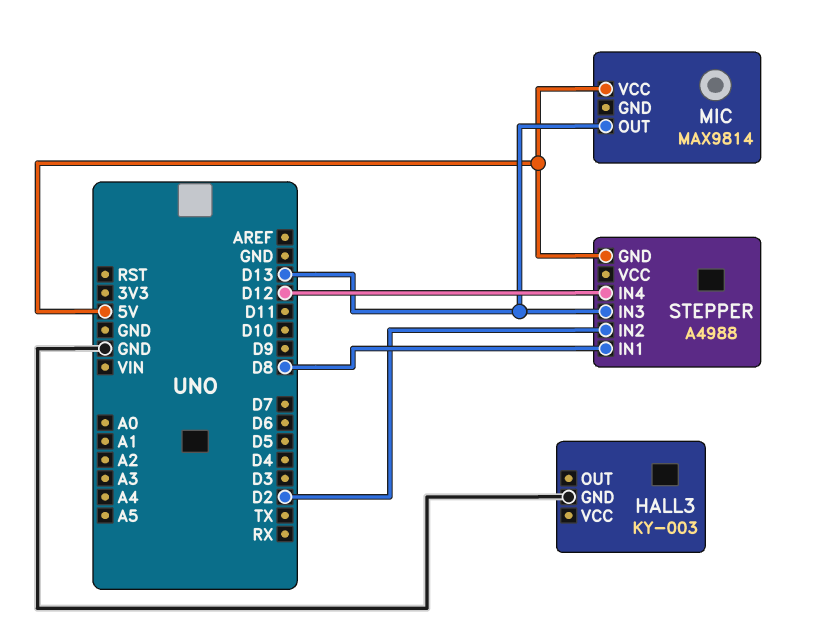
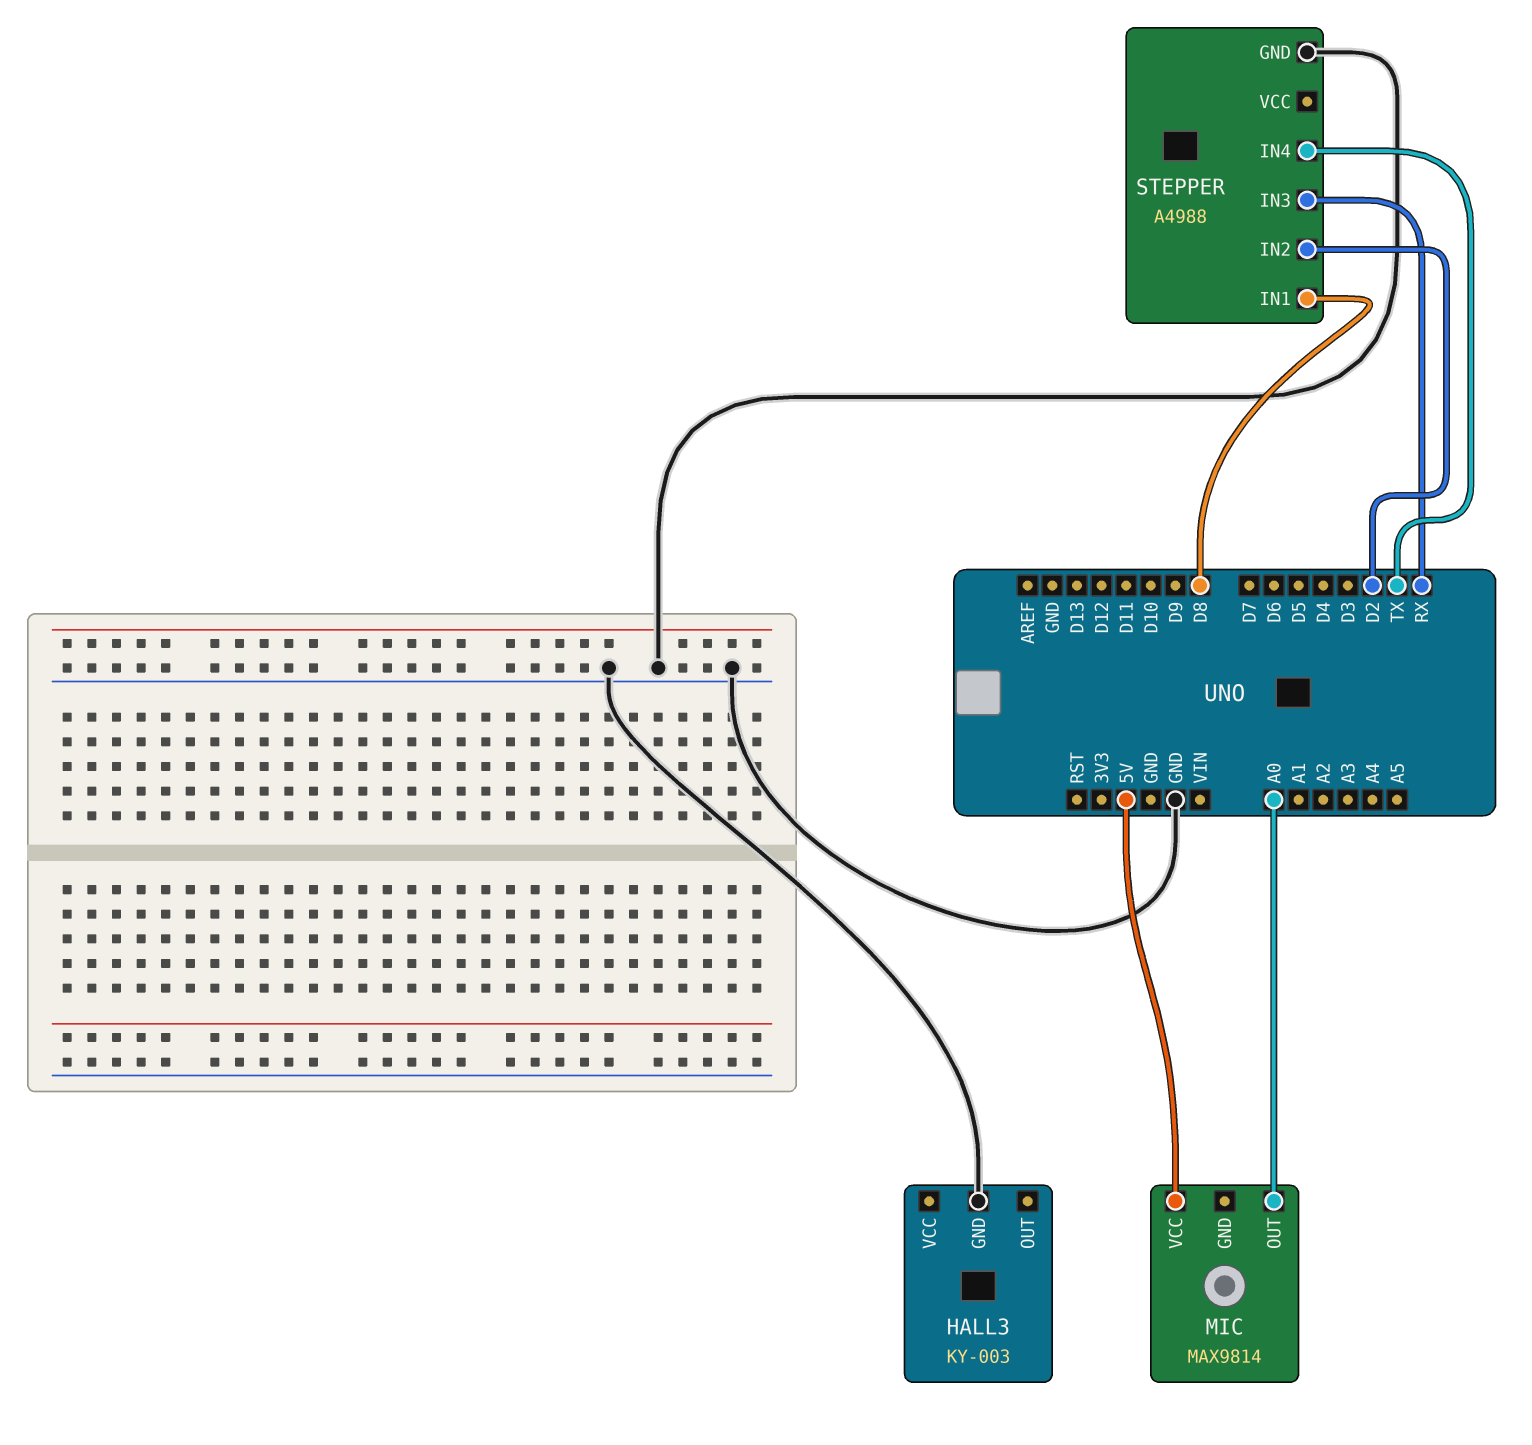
MIC pin OUT: D13 -> A0
STEPPER pin GND: 5V -> GND
STEPPER pin IN3: D13 -> RX
STEPPER pin IN4: D12 -> TX

